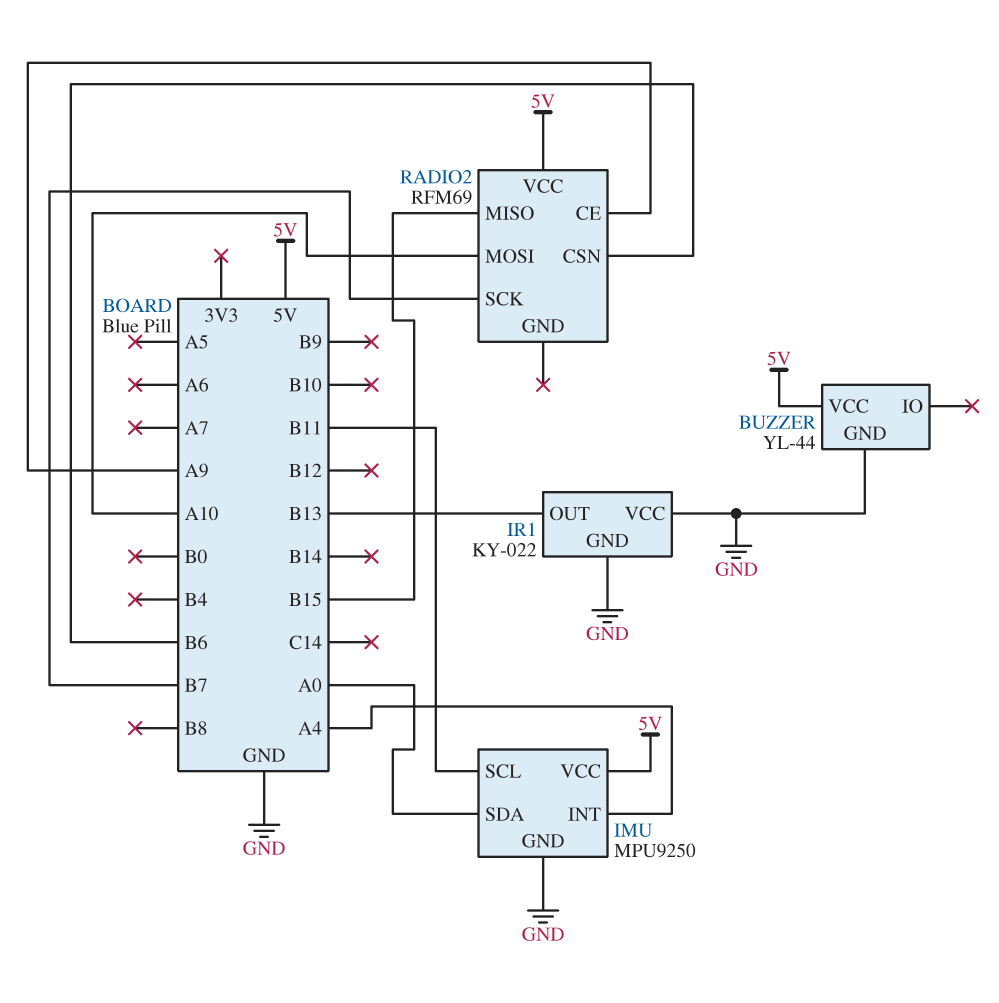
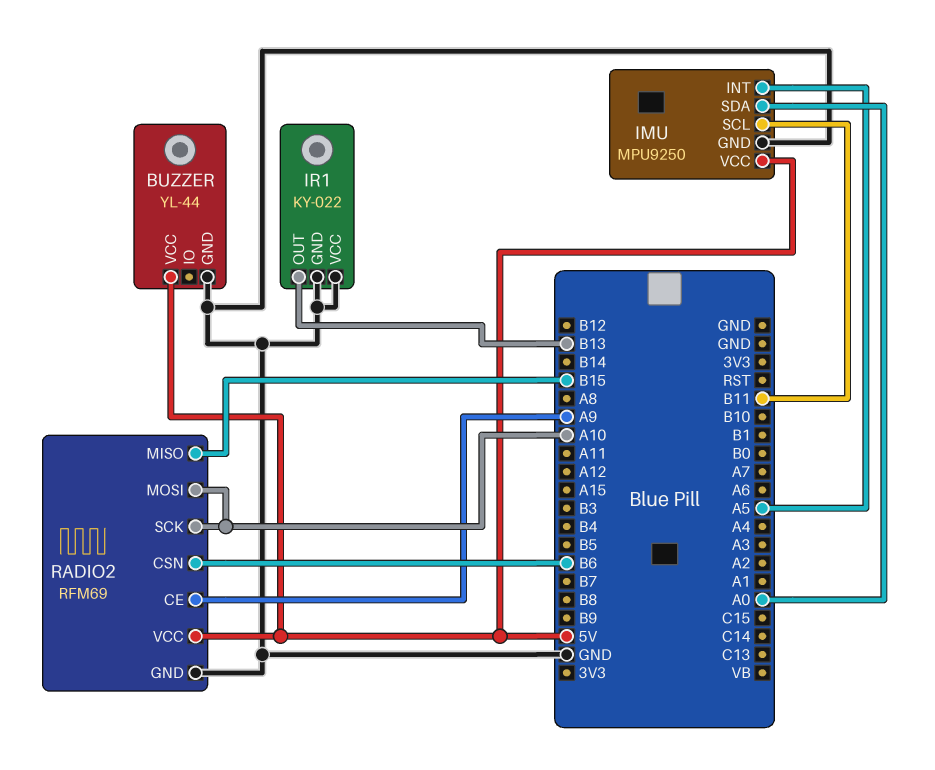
IMU pin INT: A4 -> A5
RADIO2 pin GND: none -> GND
RADIO2 pin SCK: B7 -> A10

